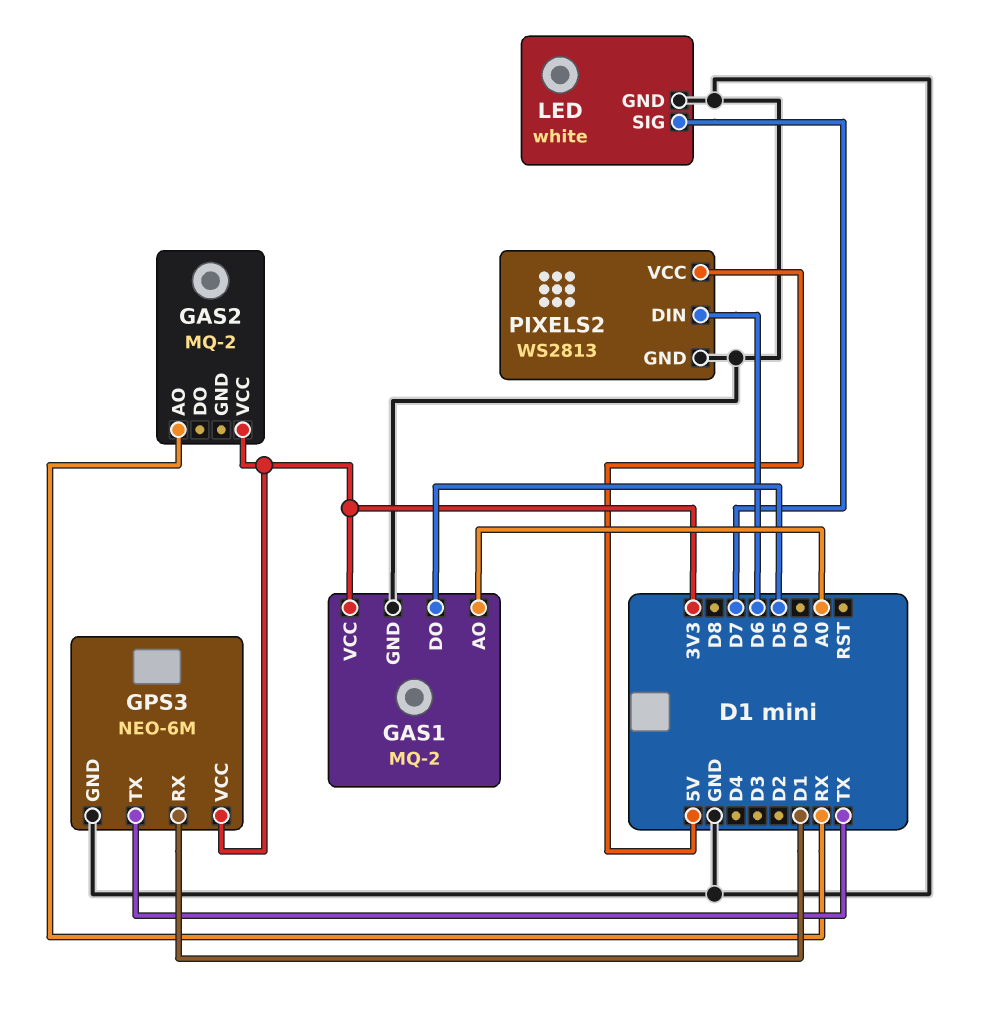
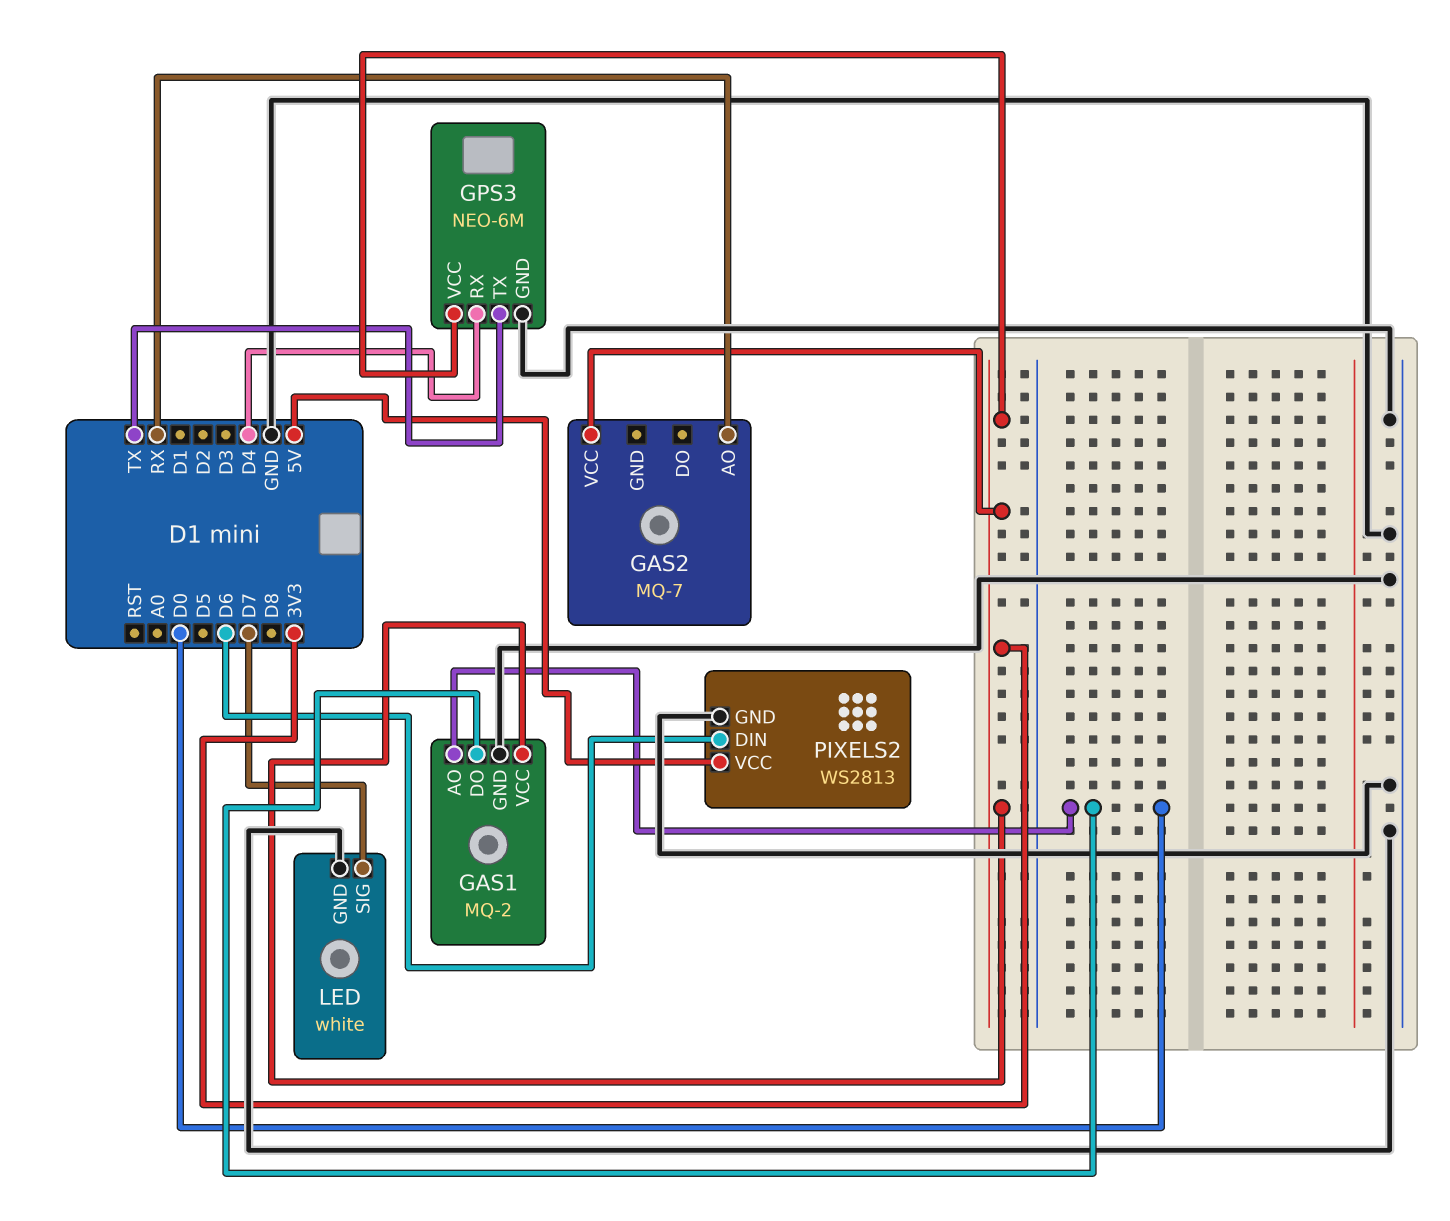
GAS1 pin AO: A0 -> D0
GAS1 pin DO: D5 -> D0
GAS2: MQ-2 -> MQ-7
GPS3 pin RX: D1 -> D4

